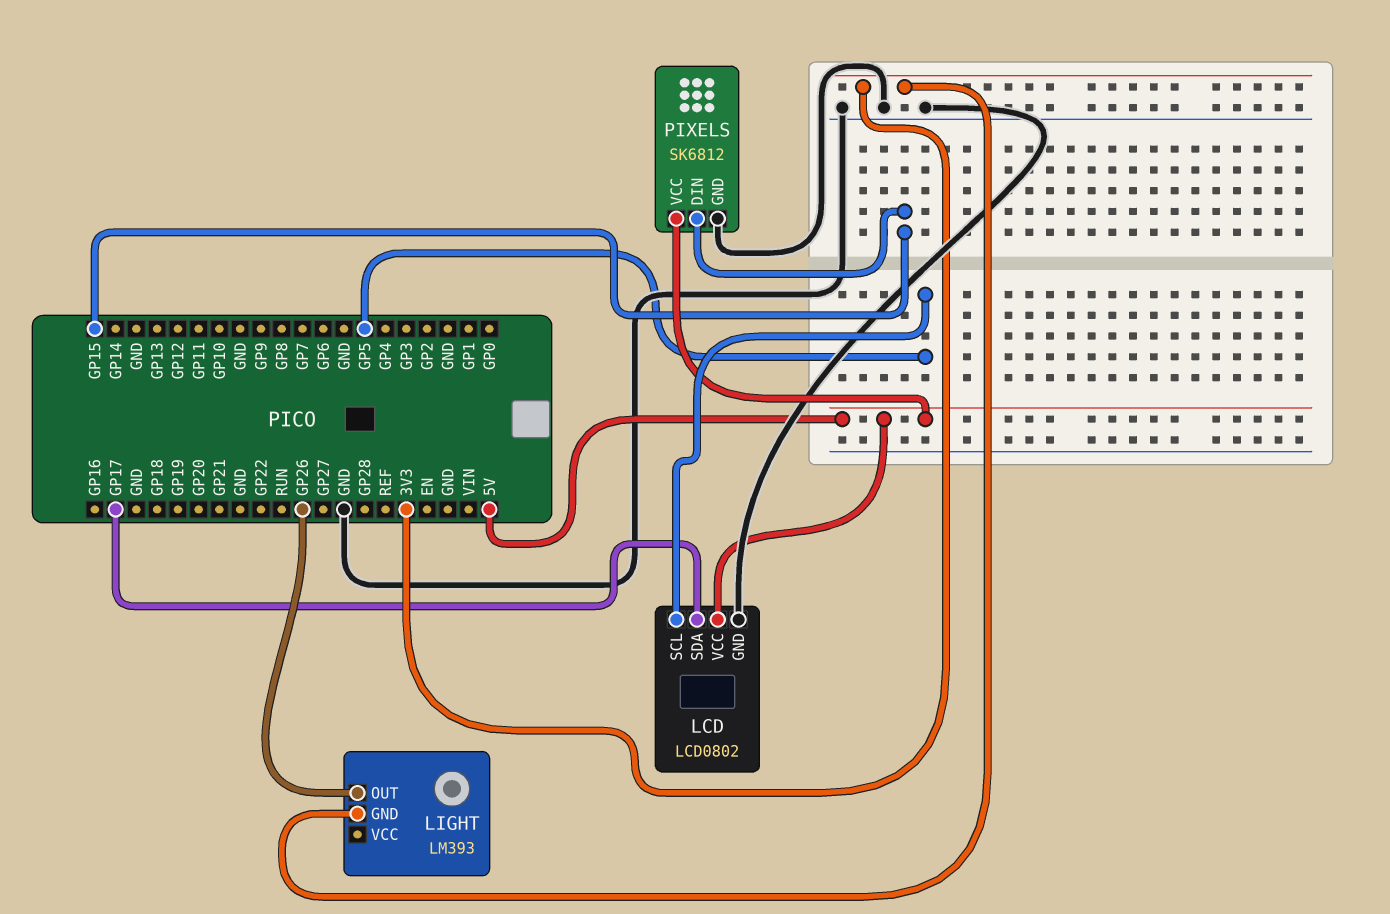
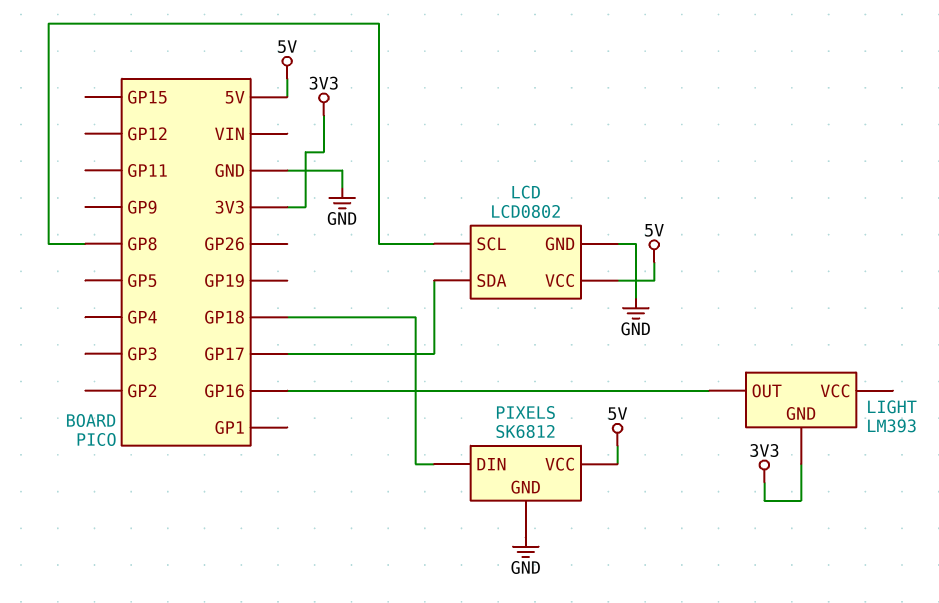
LCD pin SCL: GP5 -> GP8
LIGHT pin OUT: GP26 -> GP16
PIXELS pin DIN: GP15 -> GP18

